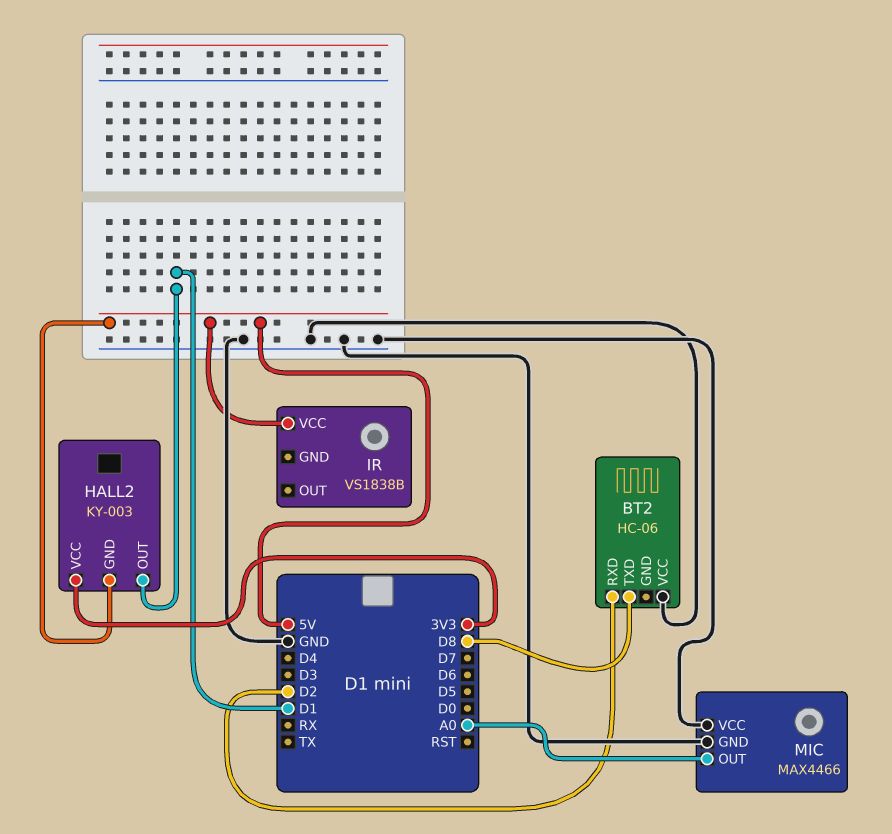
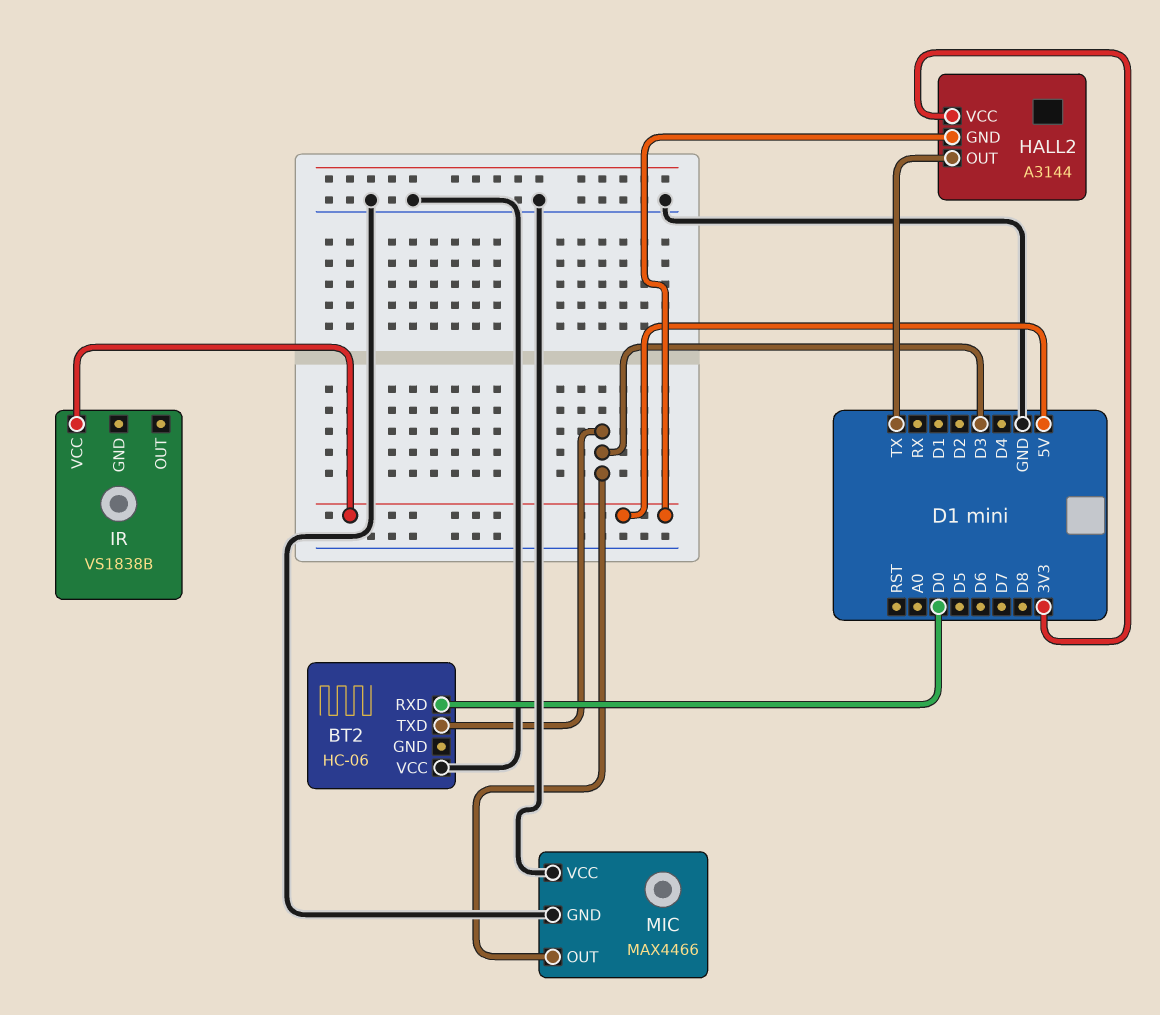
BT2 pin RXD: D2 -> D0
BT2 pin TXD: D8 -> D3
HALL2: KY-003 -> A3144
HALL2 pin OUT: D1 -> TX
MIC pin OUT: A0 -> D3

